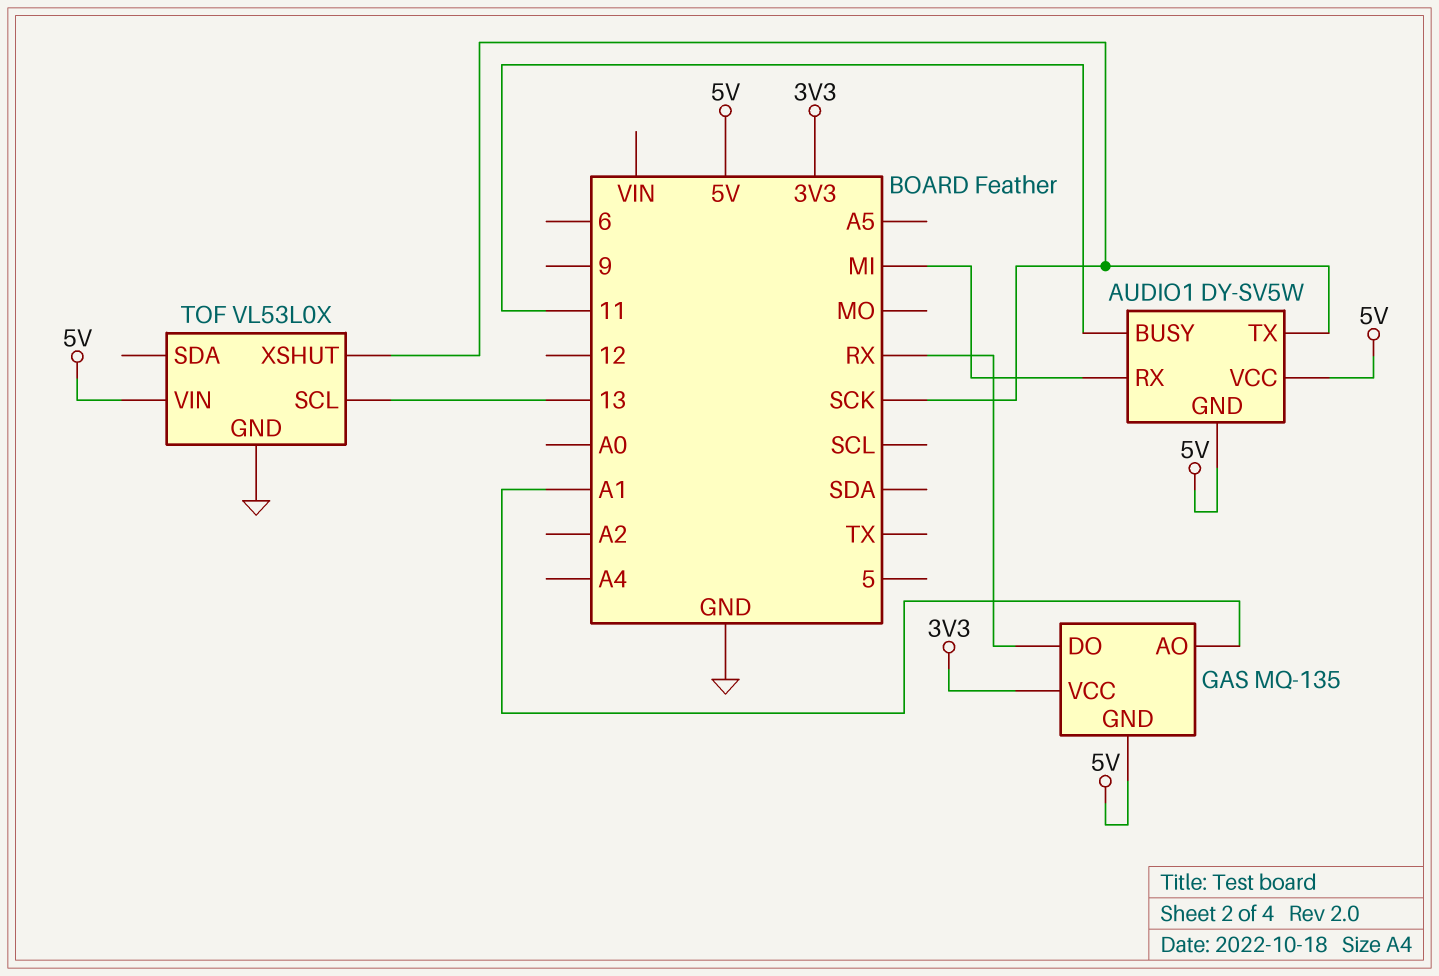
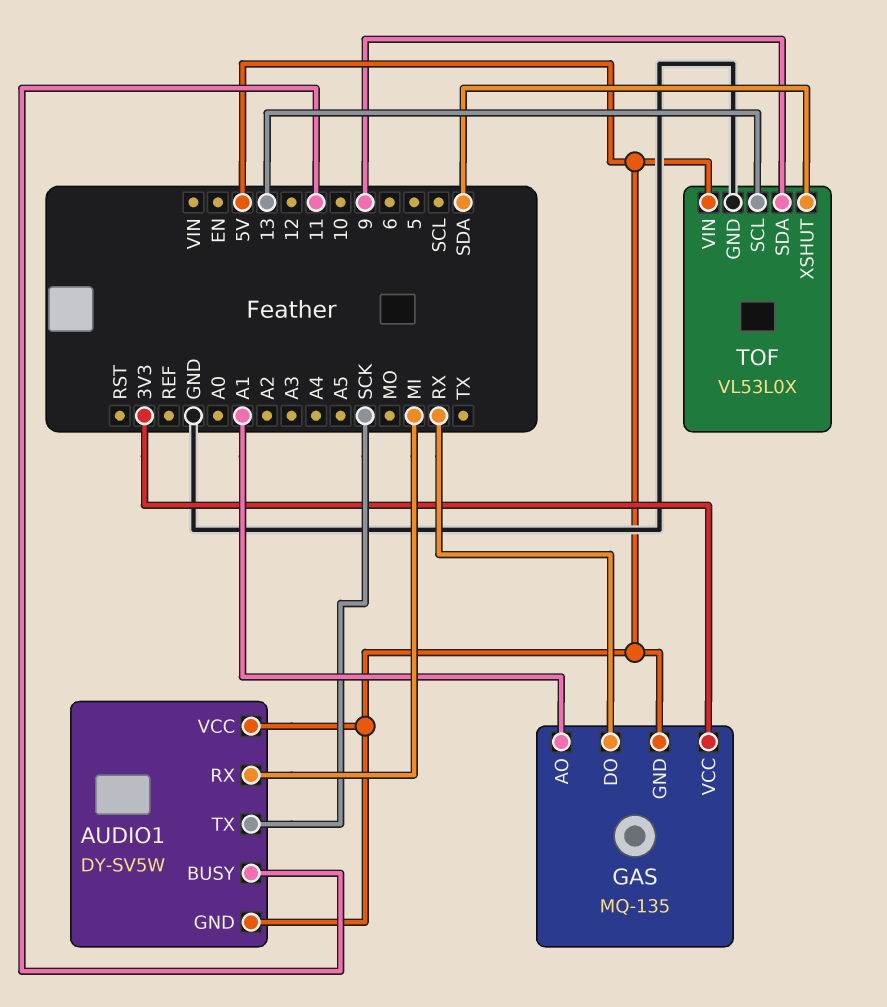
TOF pin SDA: none -> 9
TOF pin XSHUT: SCK -> SDA

